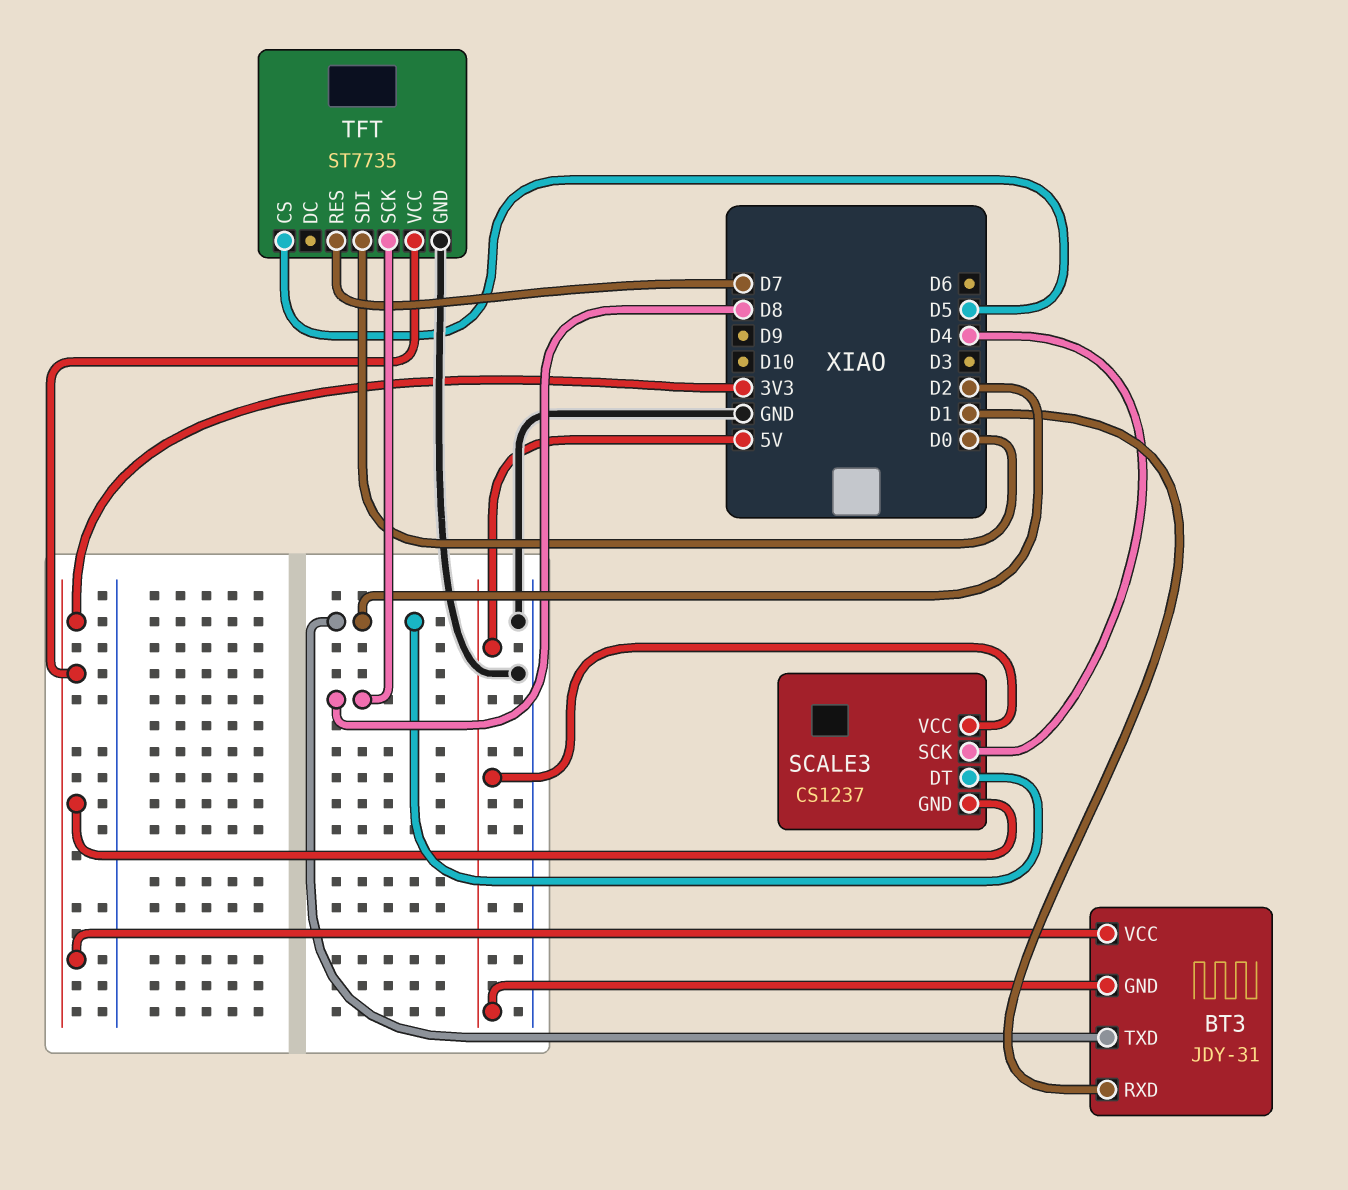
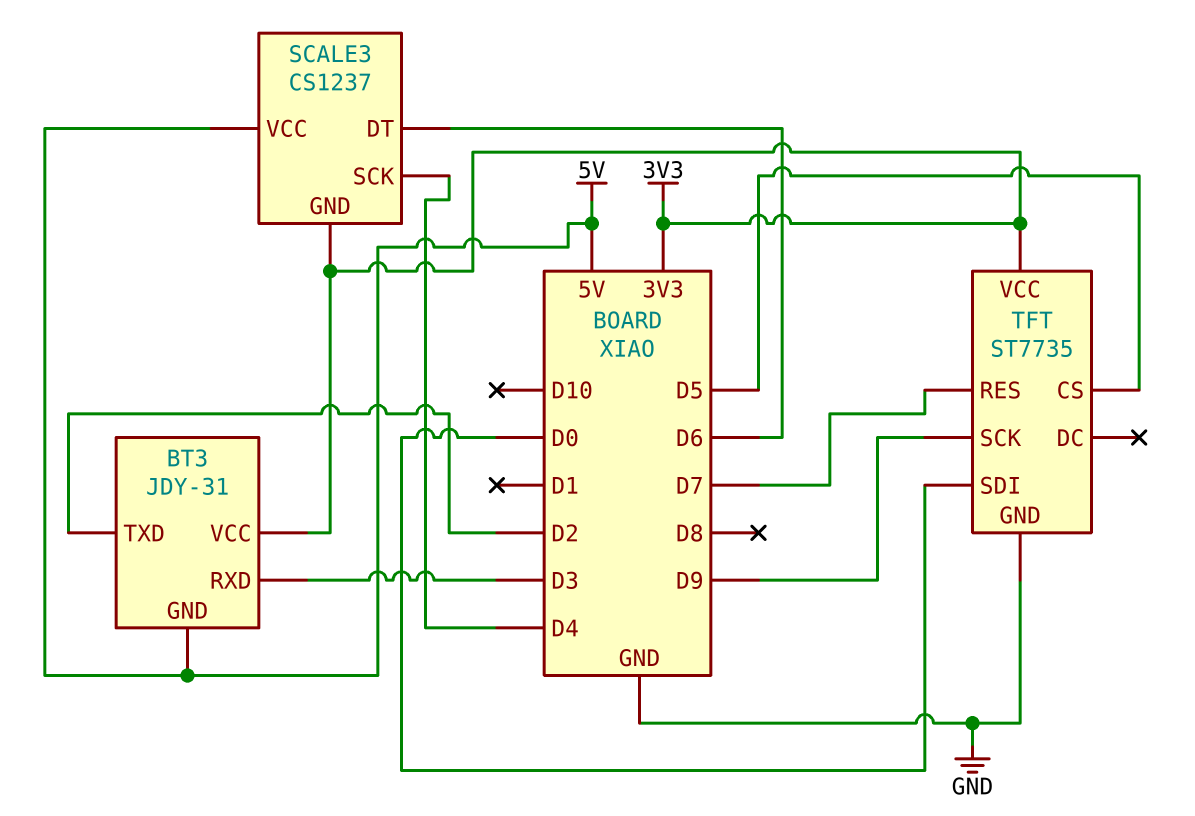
BT3 pin RXD: D1 -> D3
SCALE3 pin DT: D2 -> D6
TFT pin SCK: D8 -> D9

